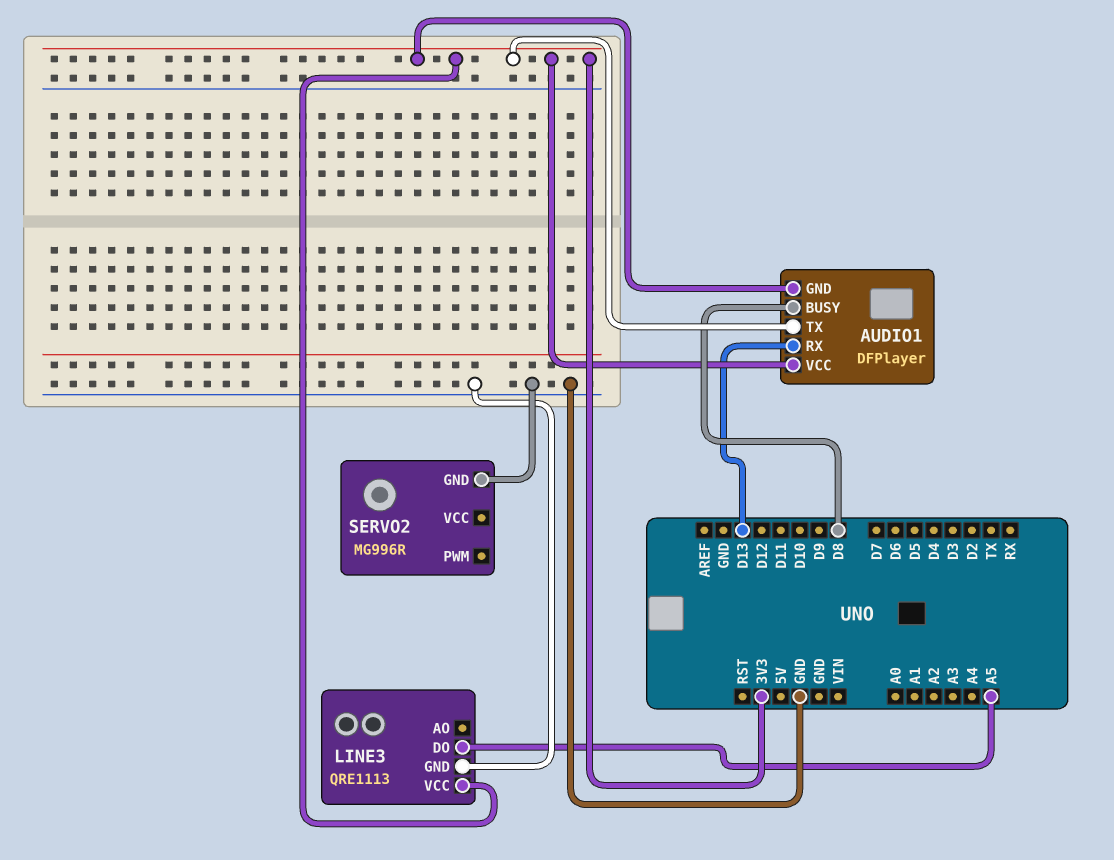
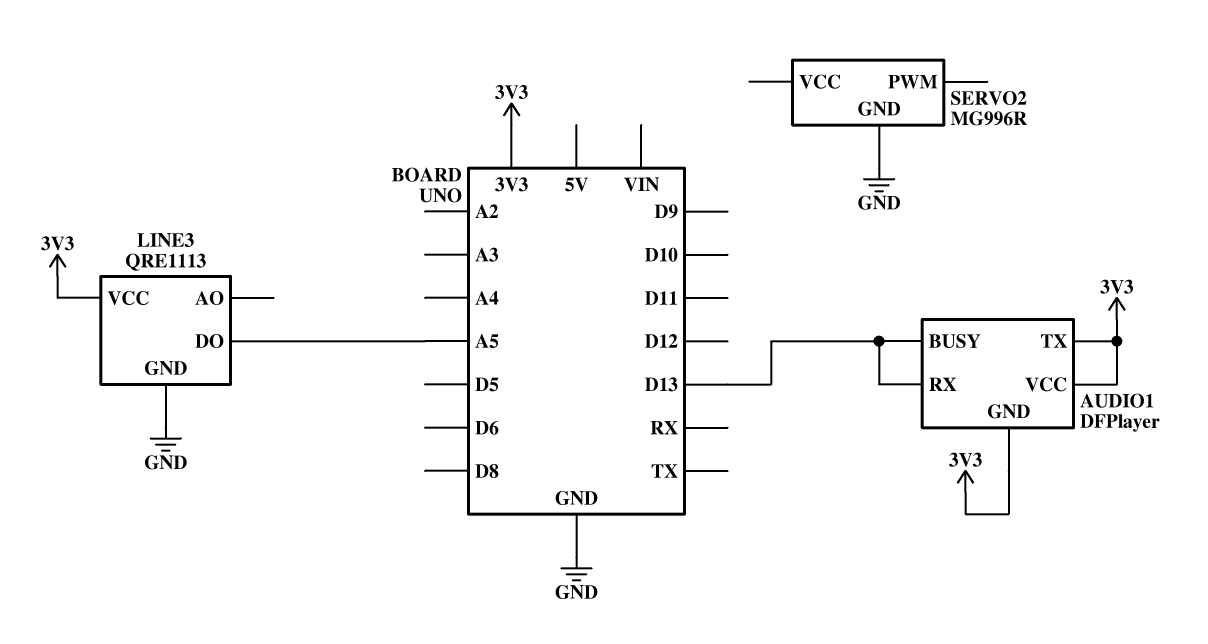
AUDIO1 pin BUSY: D8 -> D13

